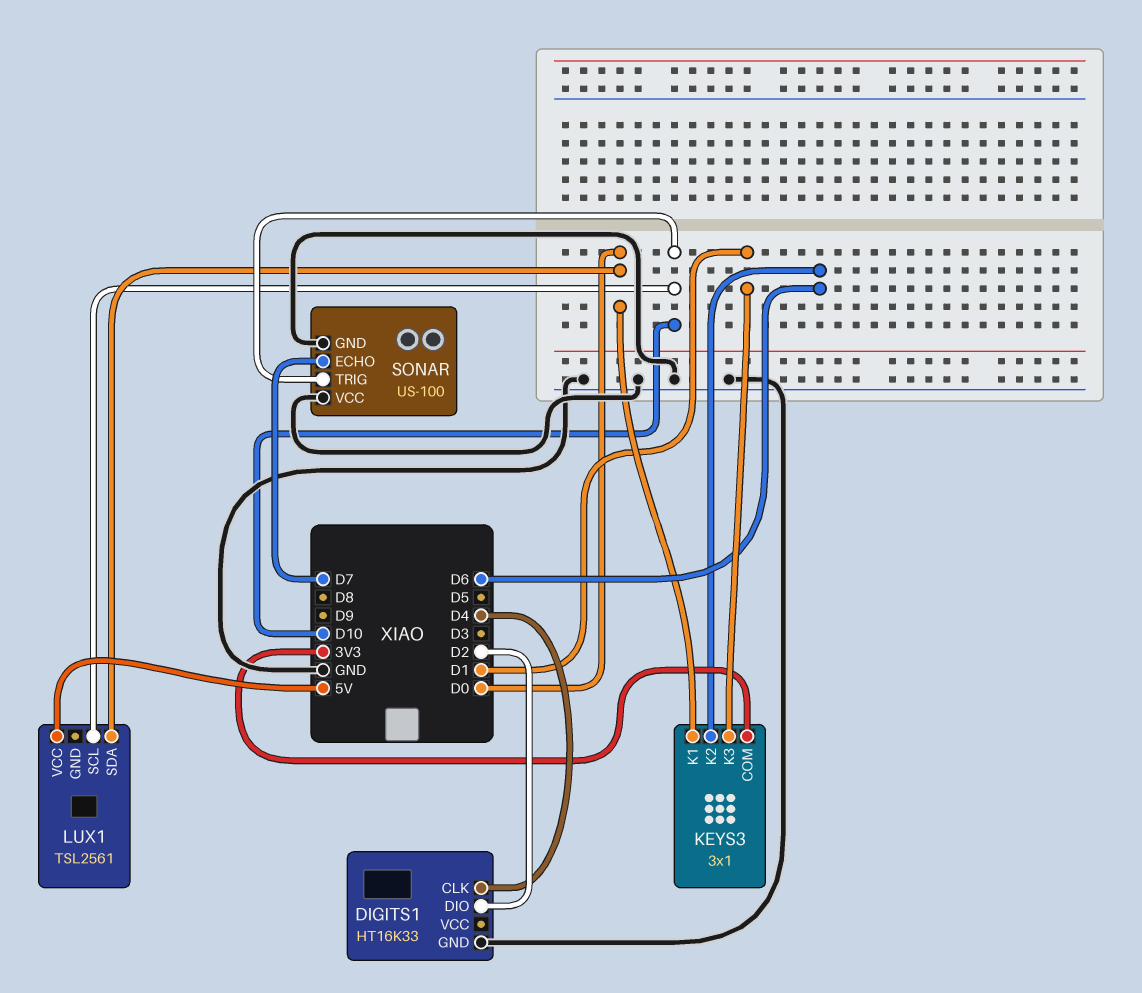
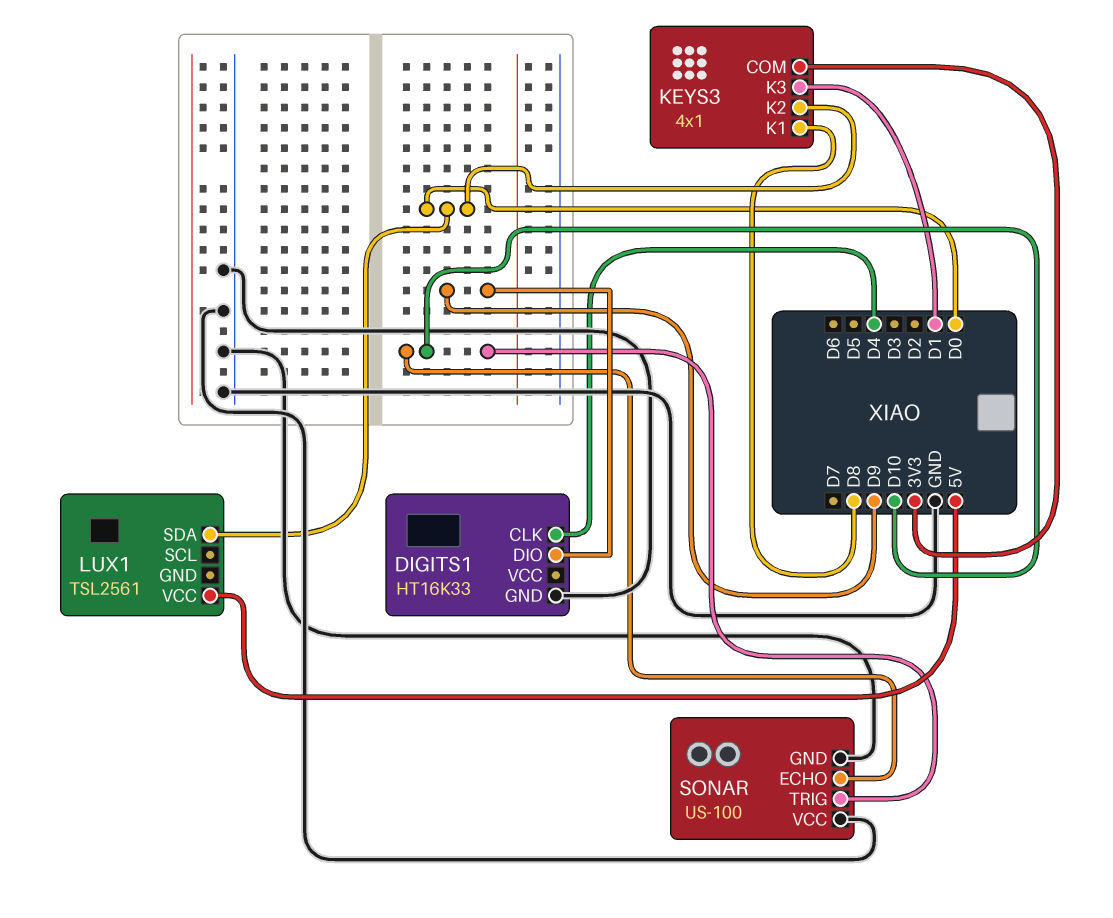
DIGITS1 pin DIO: D2 -> D9
KEYS3: 3x1 -> 4x1
KEYS3 pin K1: D0 -> D8
KEYS3 pin K2: D6 -> D0
LUX1 pin SCL: D10 -> none
SONAR pin ECHO: D7 -> D10

